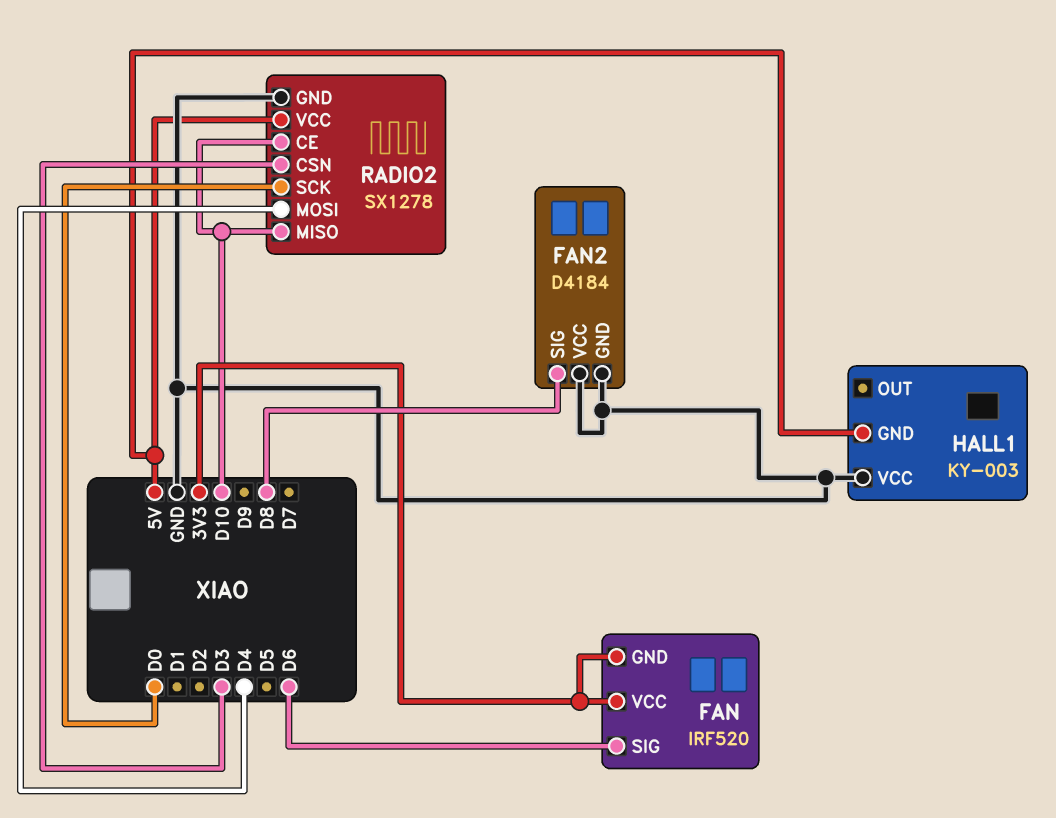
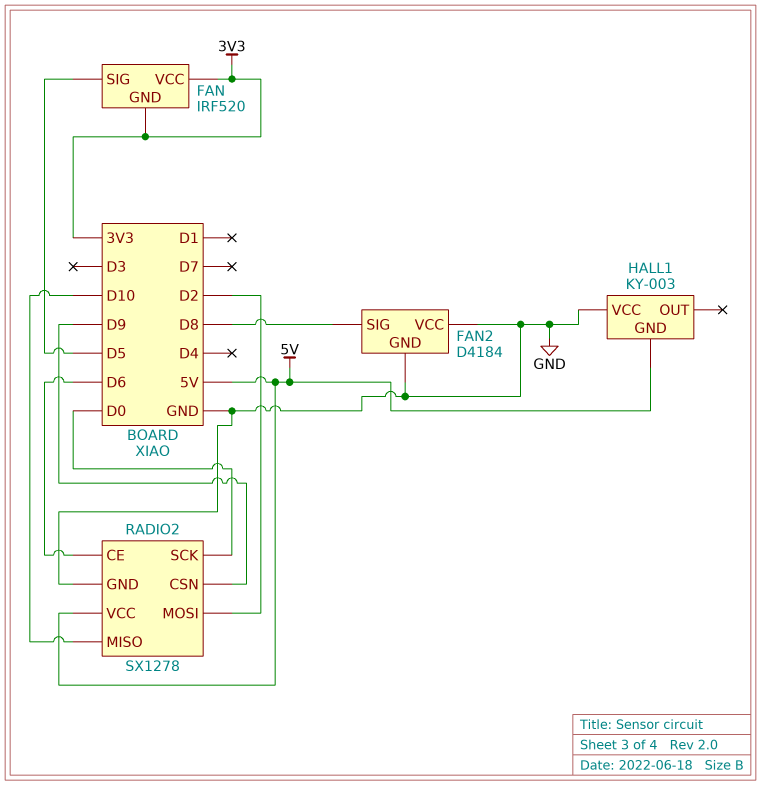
FAN pin SIG: D6 -> D5
RADIO2 pin CE: D10 -> D6
RADIO2 pin CSN: D3 -> D9
RADIO2 pin MOSI: D4 -> D2

